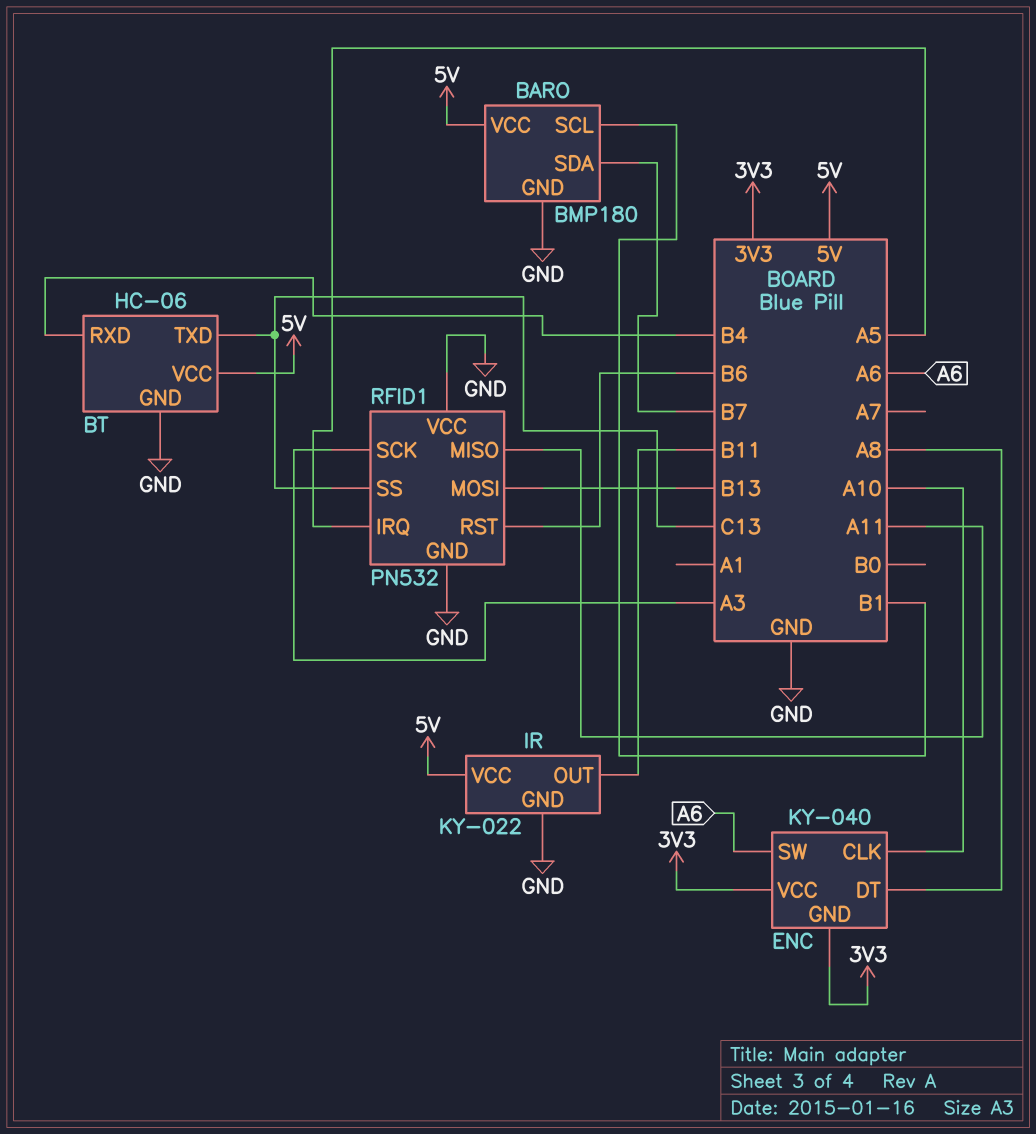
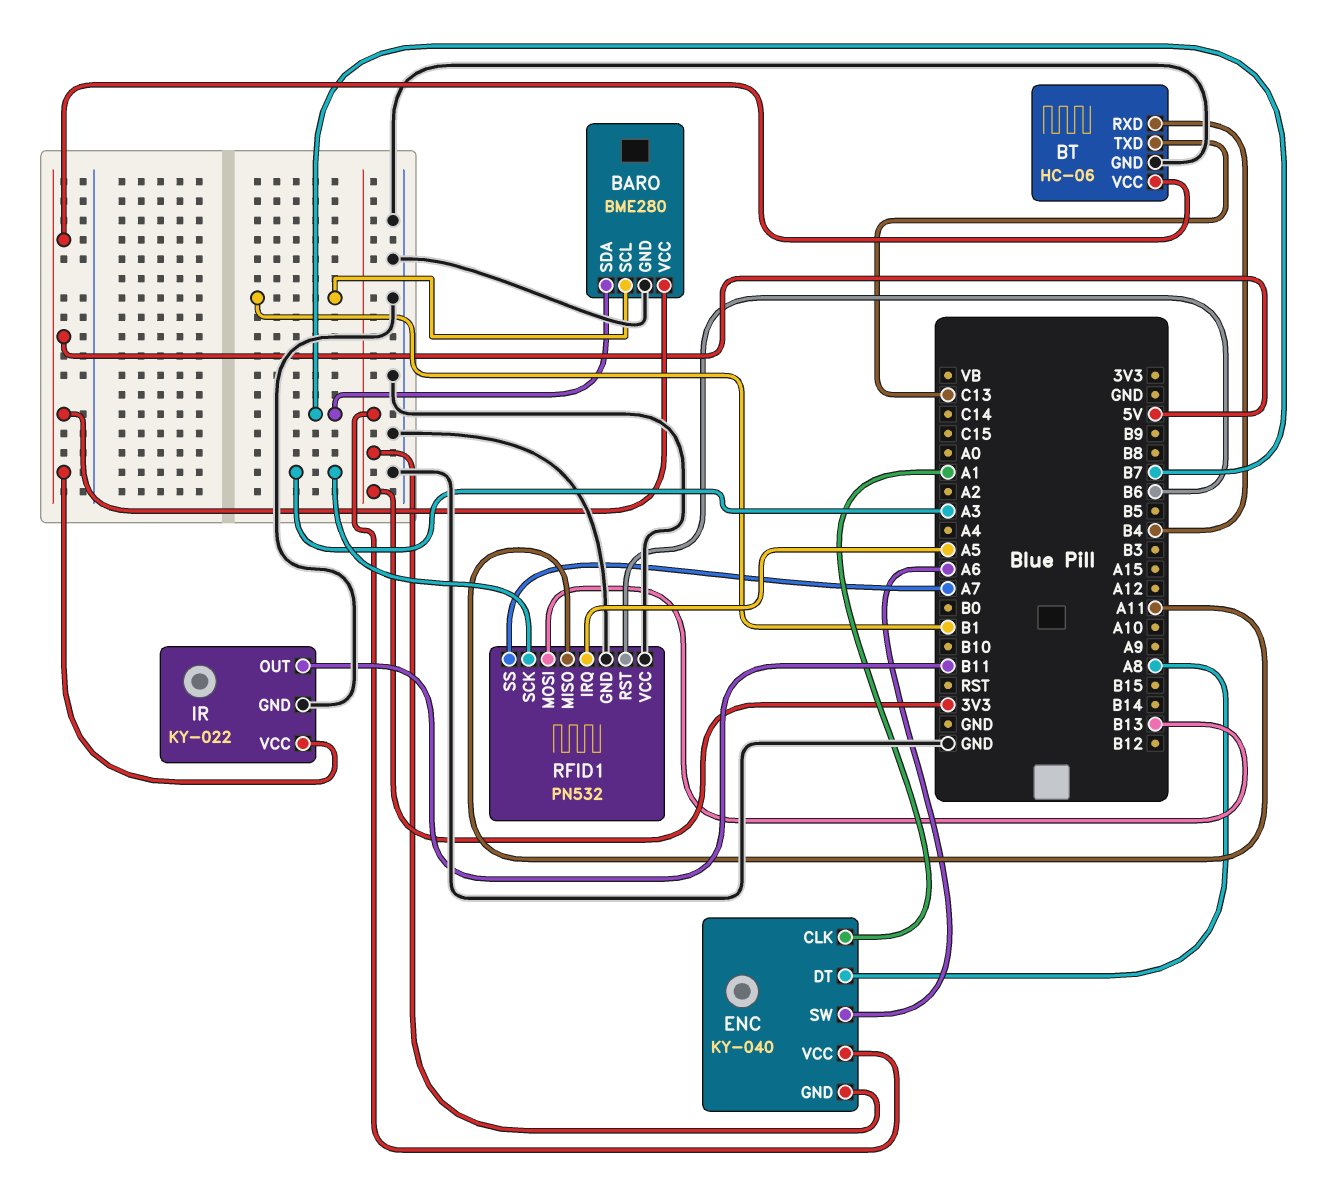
BARO: BMP180 -> BME280
ENC pin CLK: A10 -> A1
RFID1 pin SS: C13 -> A7

